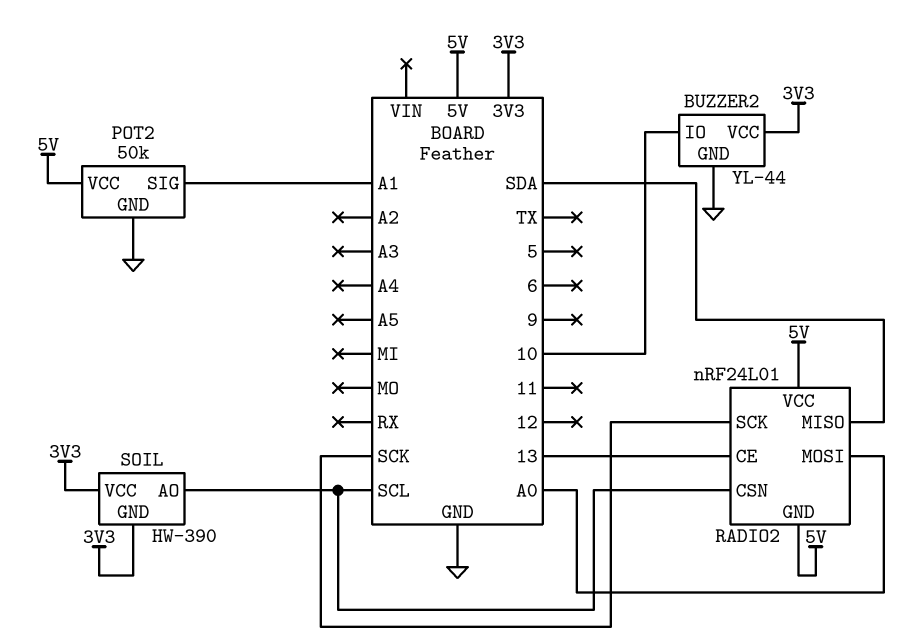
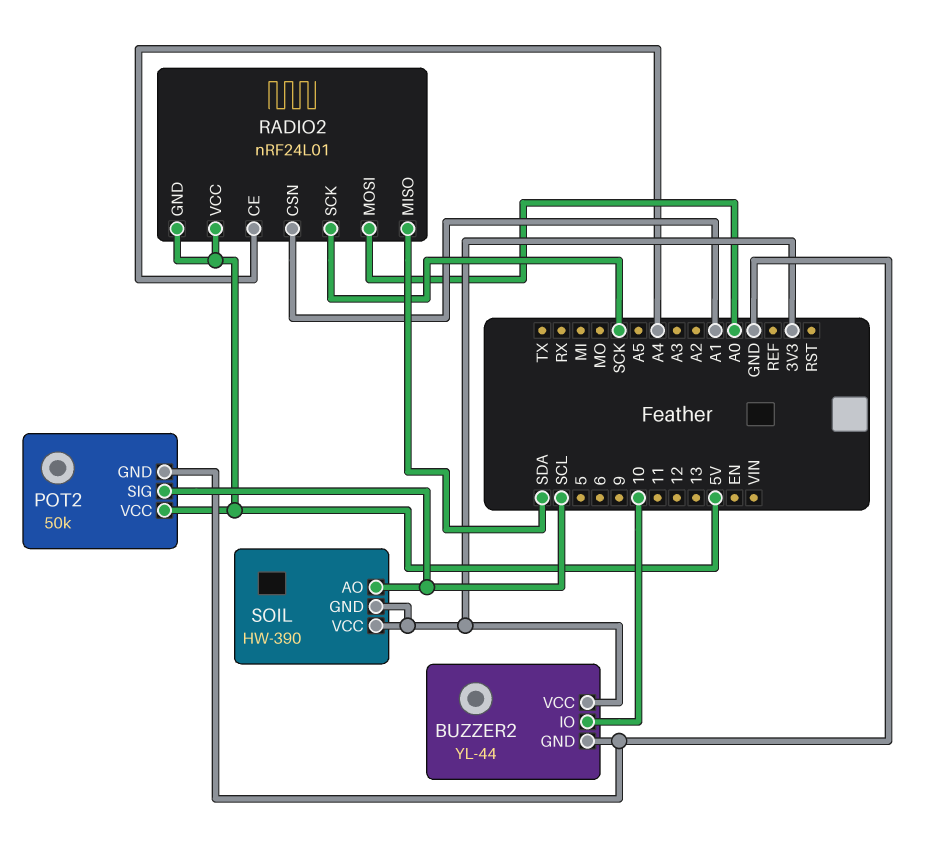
POT2 pin SIG: A1 -> SCL
RADIO2 pin CE: 13 -> A4
RADIO2 pin CSN: SCL -> A1

